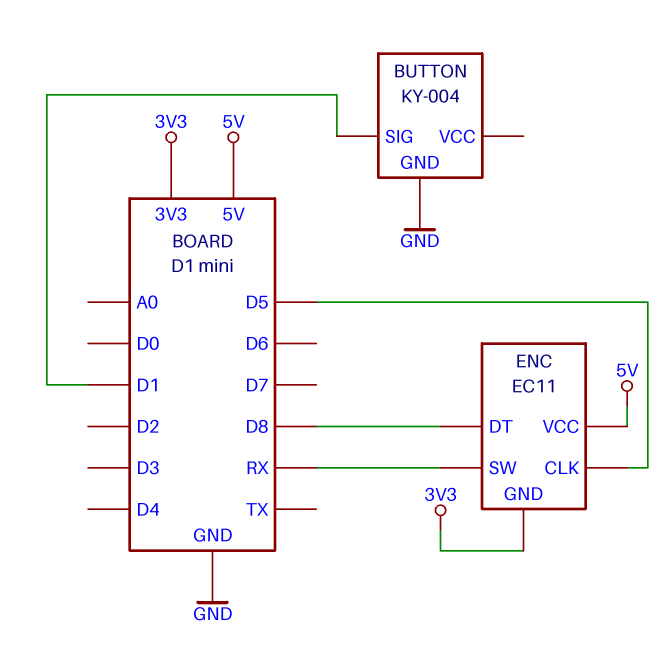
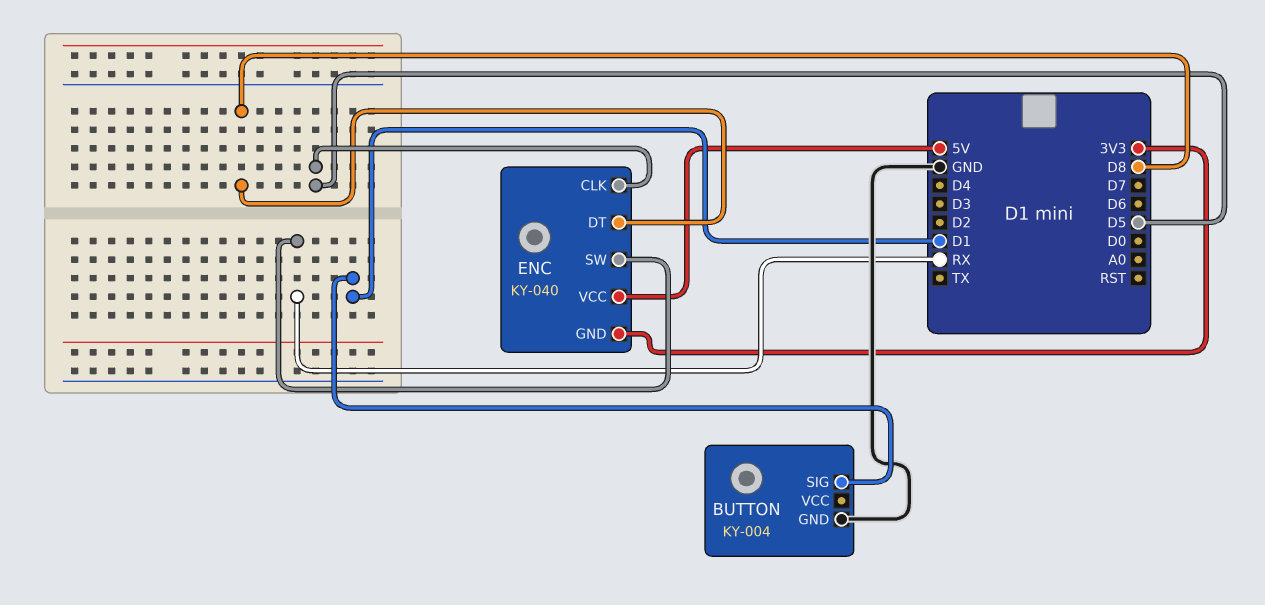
ENC: EC11 -> KY-040

